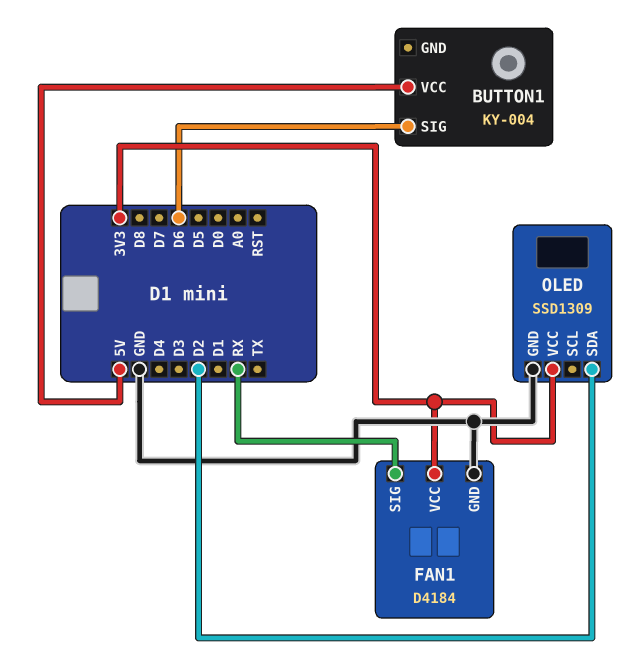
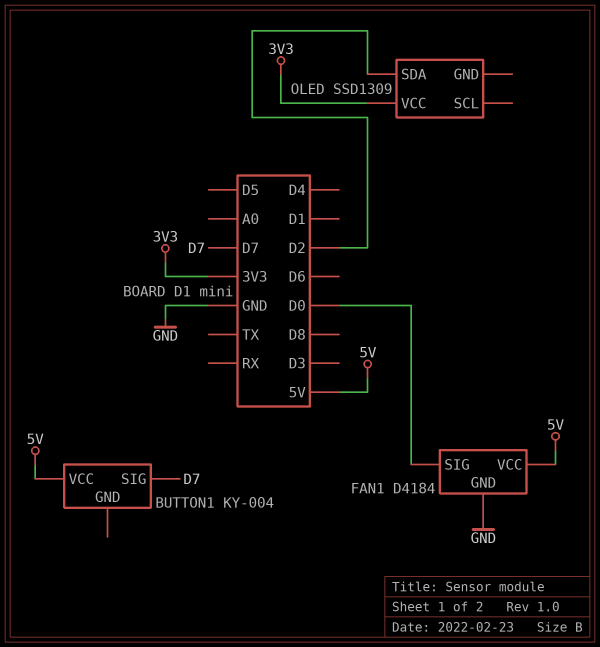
BUTTON1 pin SIG: D6 -> D7
FAN1 pin SIG: RX -> D0
FAN1 pin VCC: 3V3 -> 5V
OLED pin GND: GND -> none

